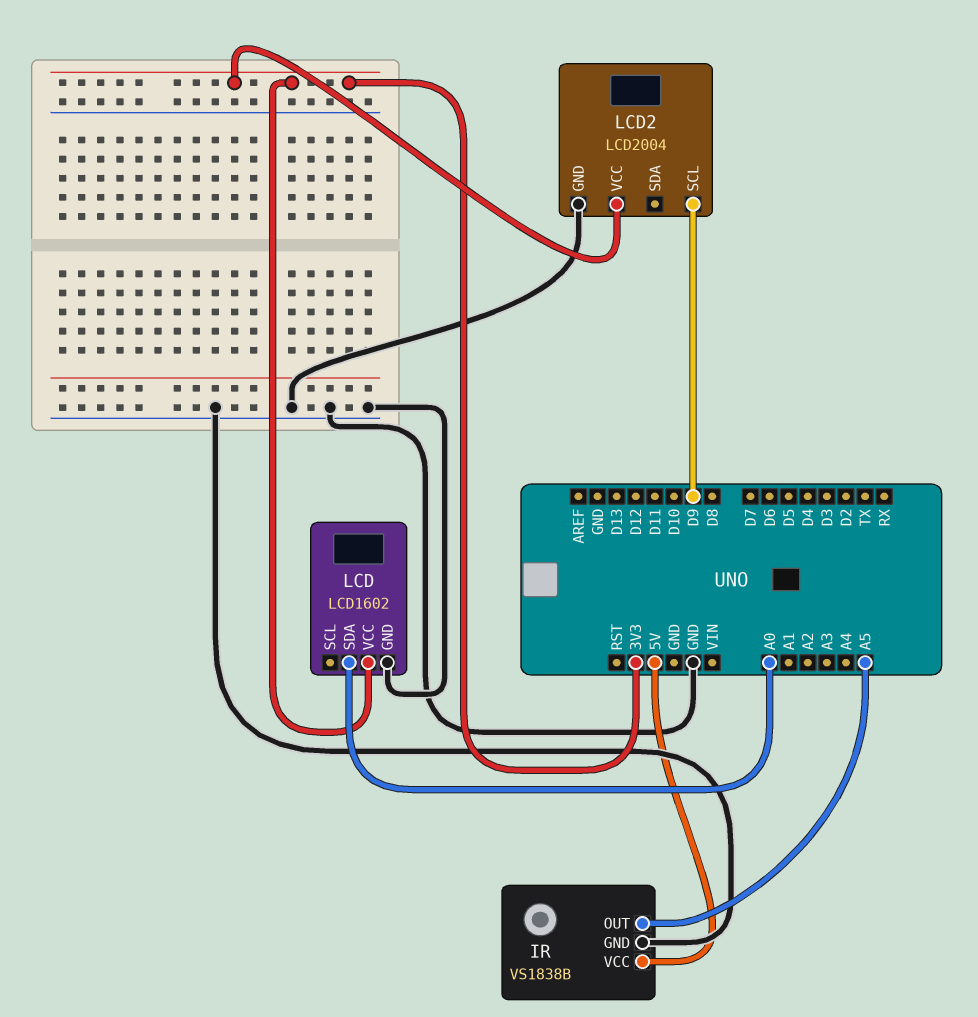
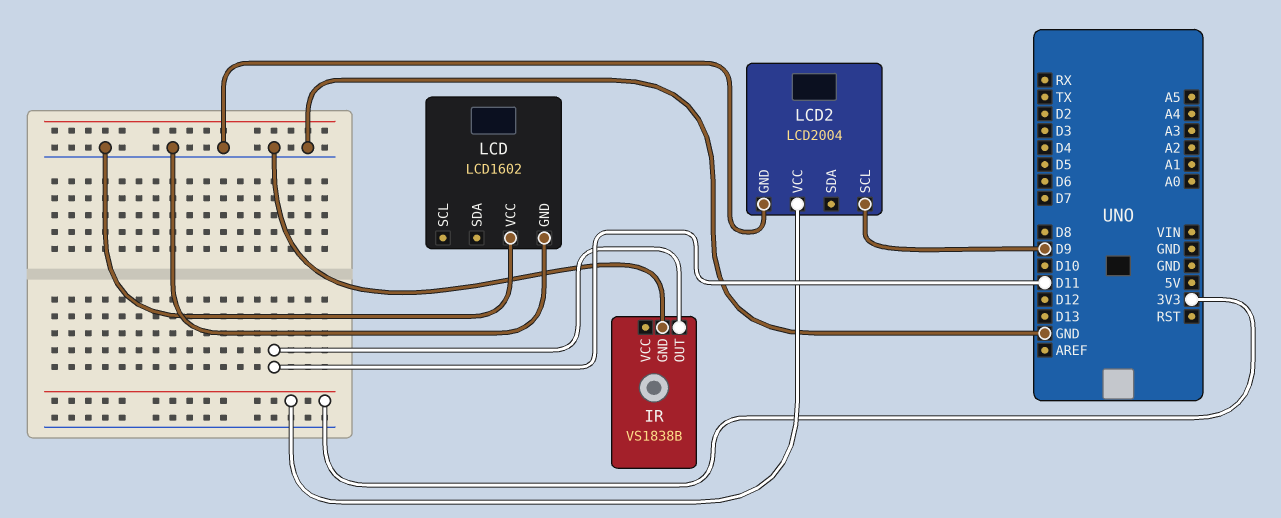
IR pin OUT: A5 -> D11
IR pin VCC: 5V -> none
LCD pin SDA: A0 -> none
LCD pin VCC: 3V3 -> GND

